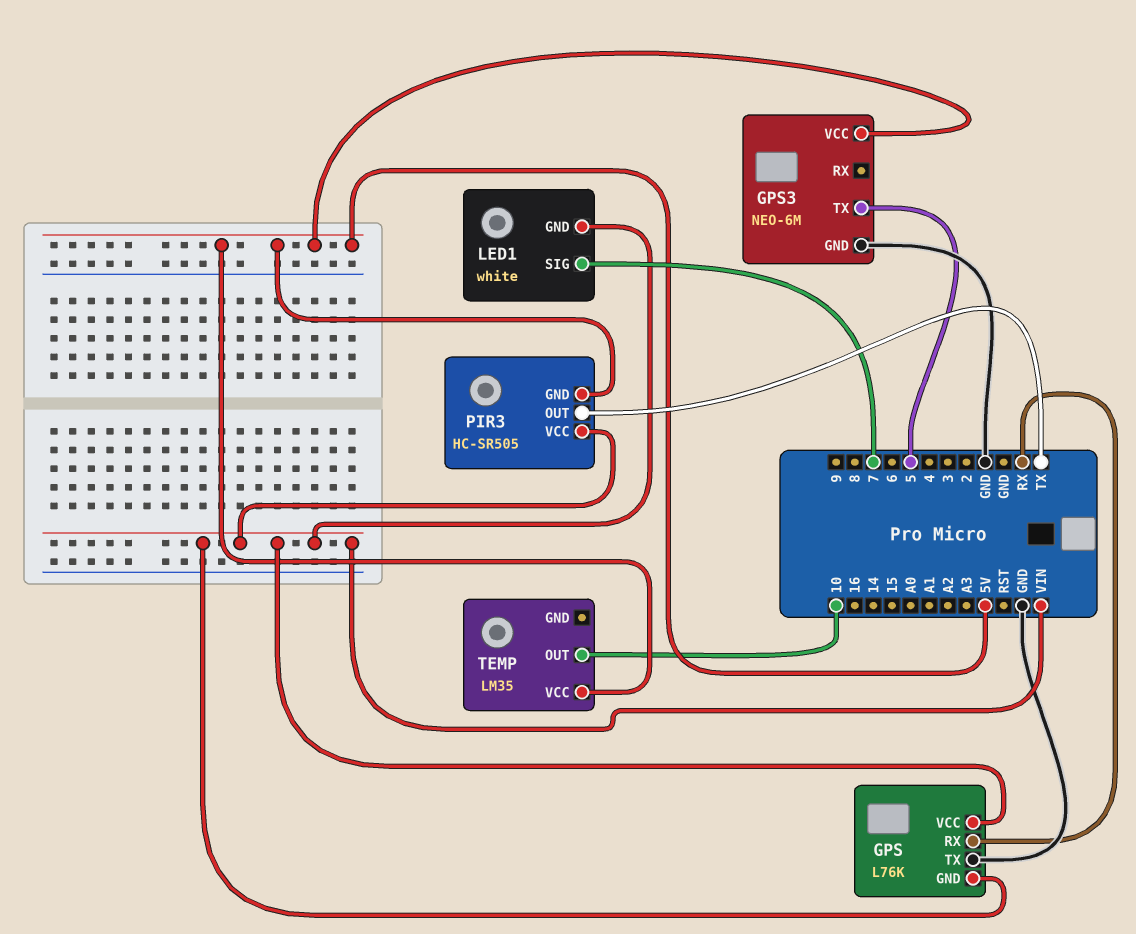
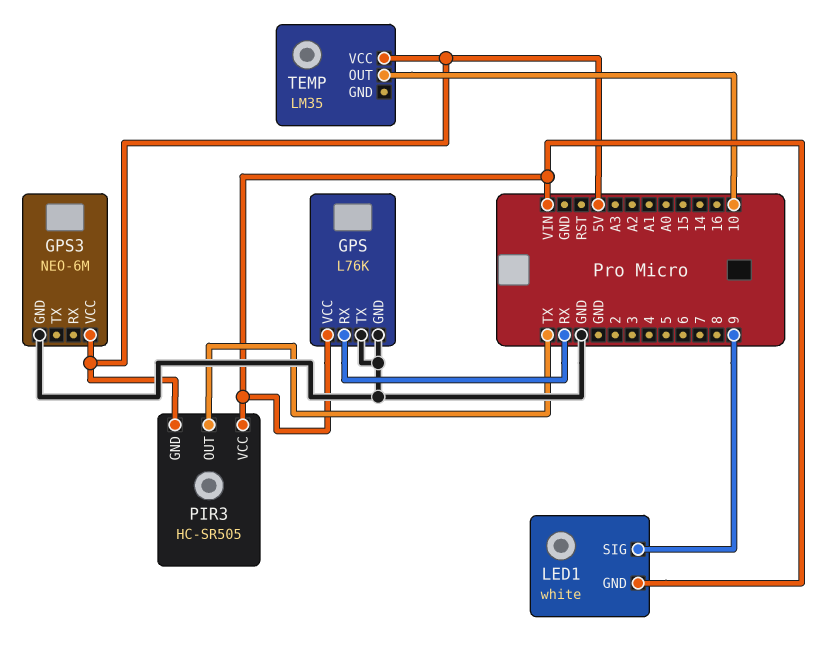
GPS pin GND: VIN -> GND
GPS3 pin TX: 5 -> none
LED1 pin SIG: 7 -> 9

